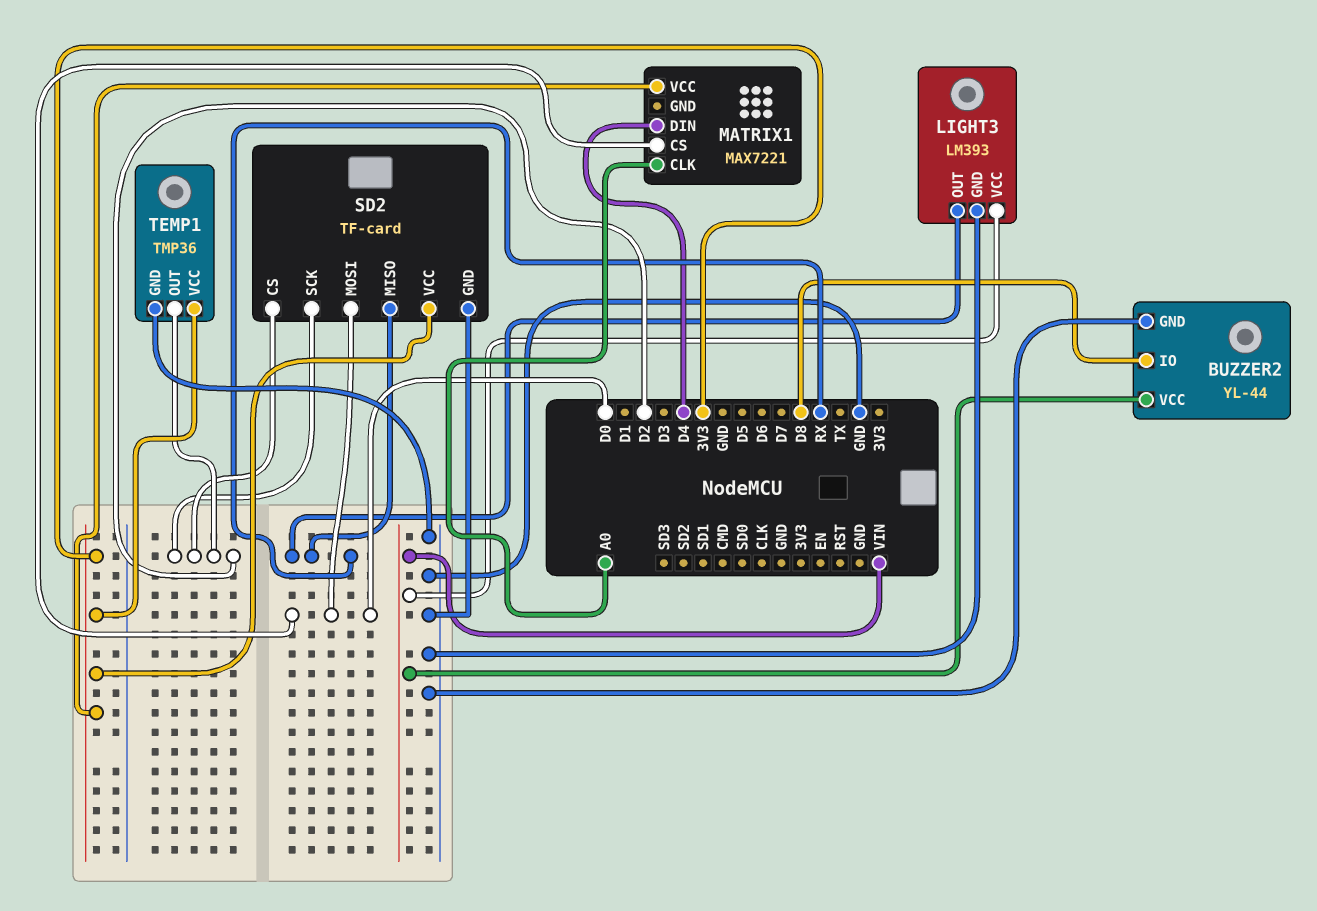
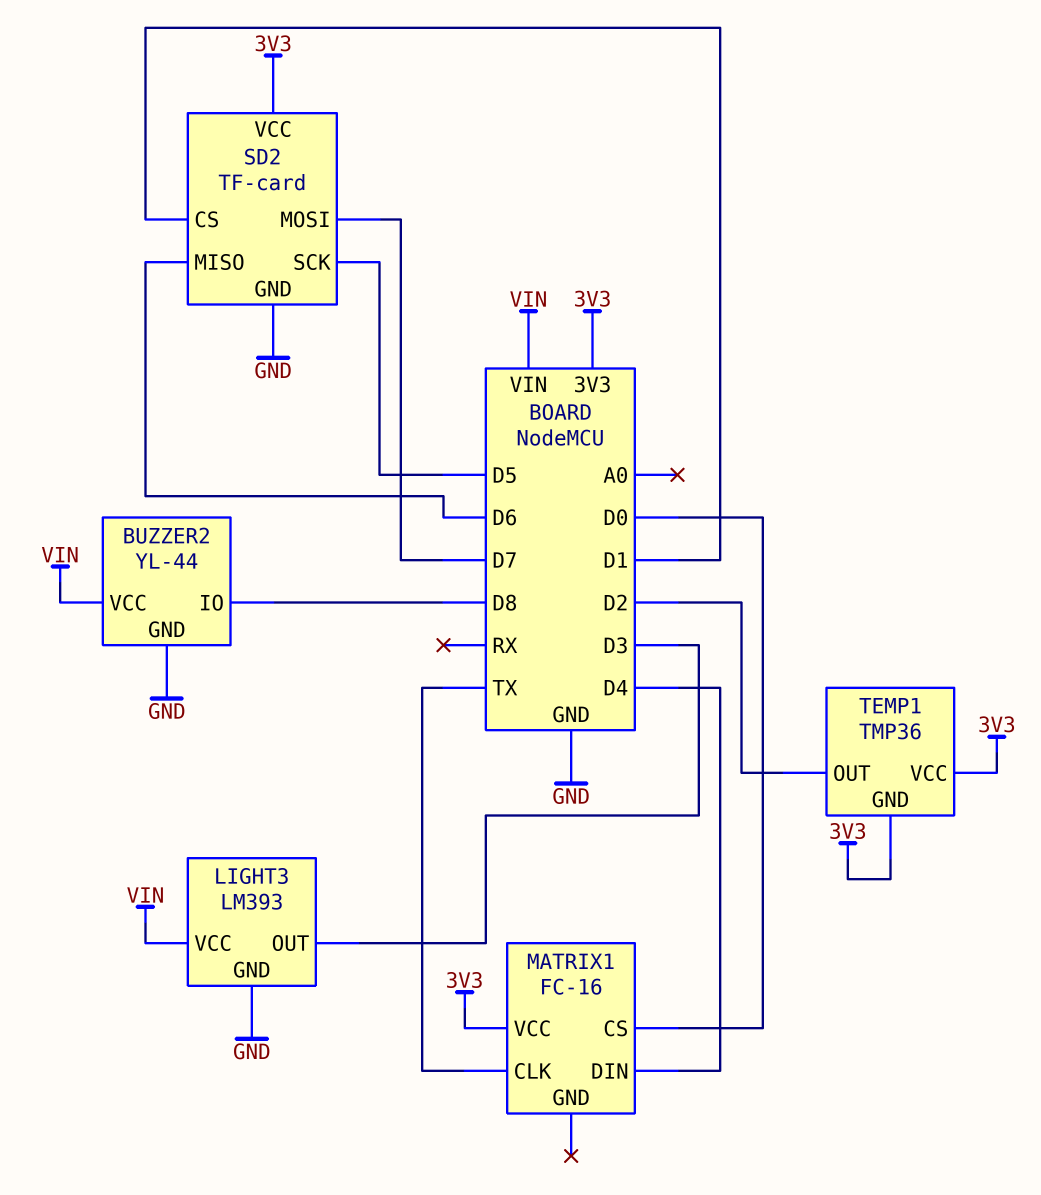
LIGHT3 pin OUT: RX -> D3
MATRIX1: MAX7221 -> FC-16
MATRIX1 pin CLK: A0 -> TX
SD2 pin CS: D2 -> D1
SD2 pin MISO: RX -> D6
SD2 pin MOSI: D0 -> D7
SD2 pin SCK: D2 -> D5
TEMP1 pin GND: GND -> 3V3

